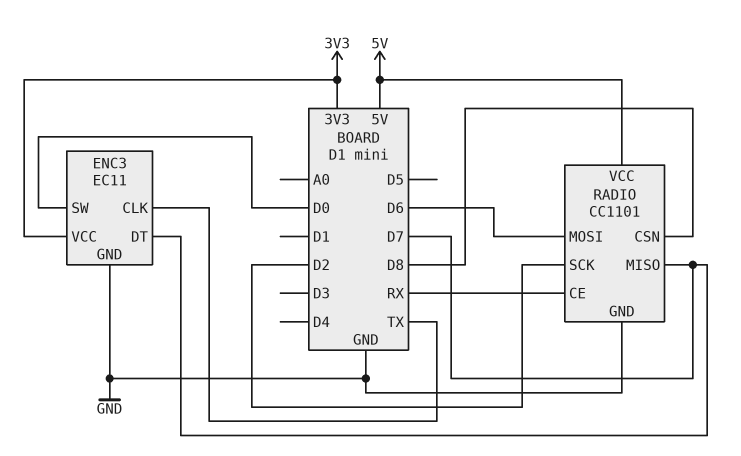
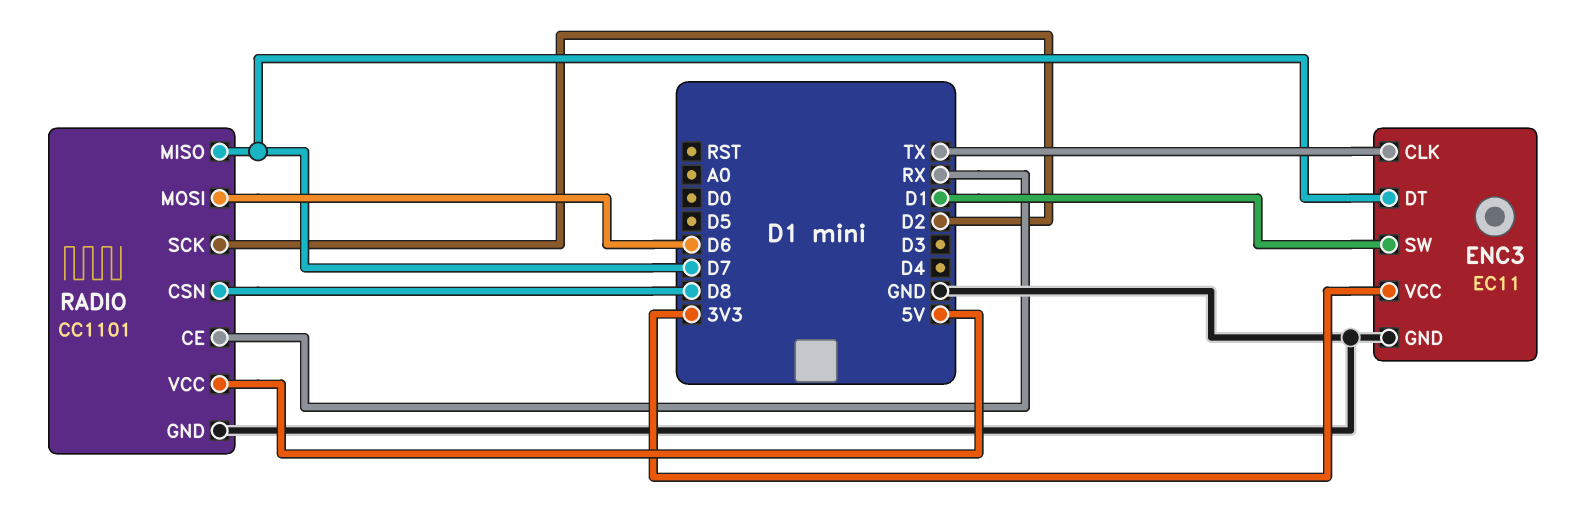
ENC3 pin SW: D0 -> D1

